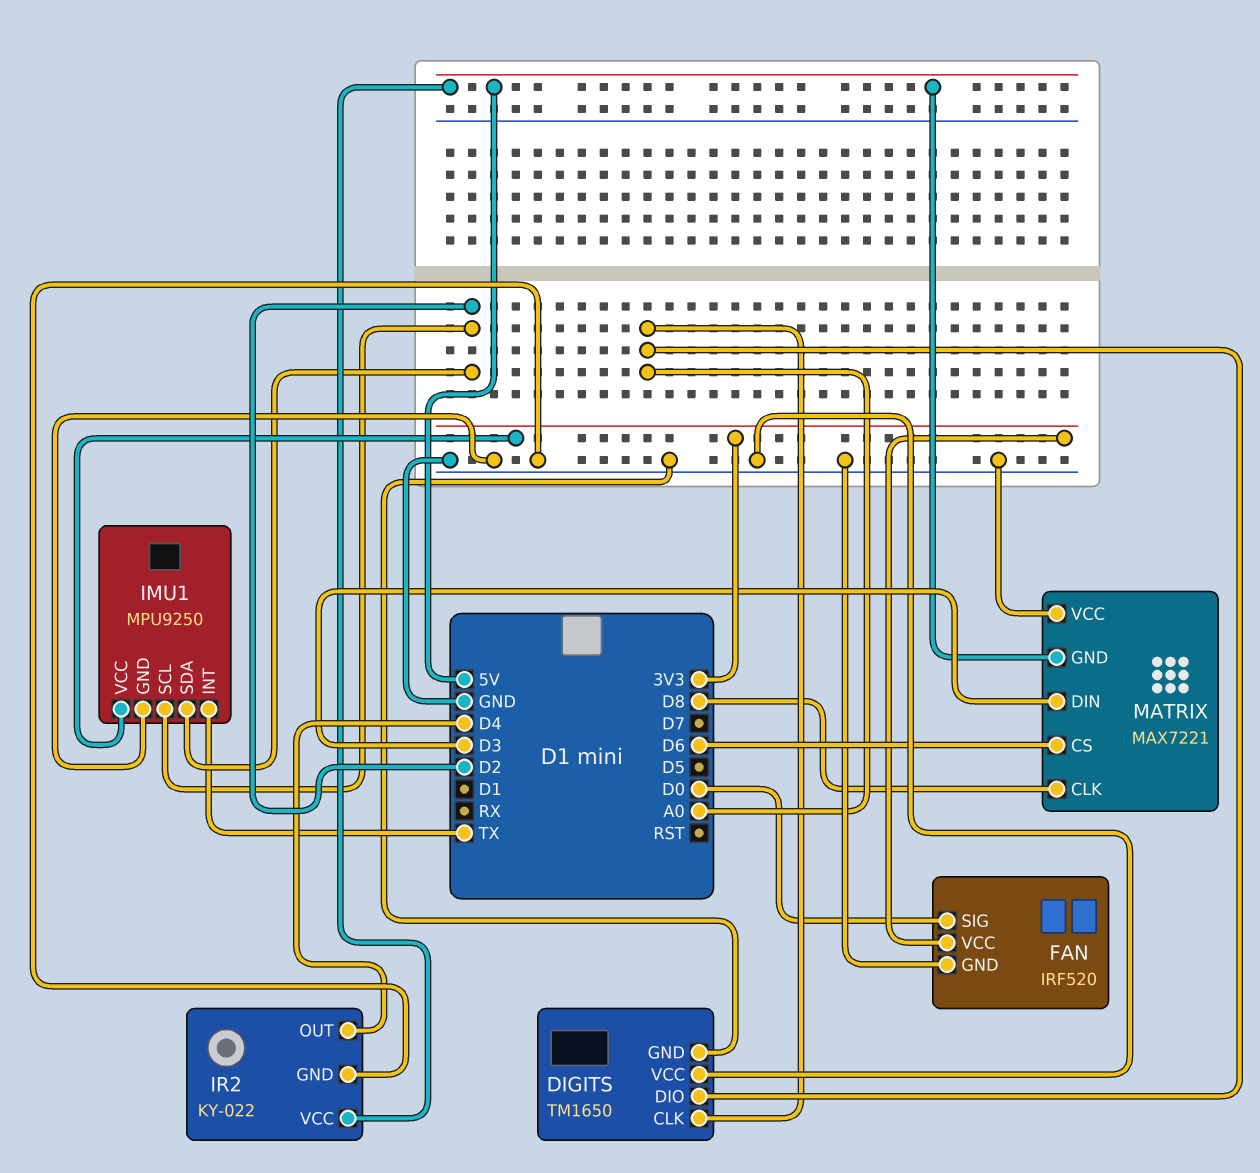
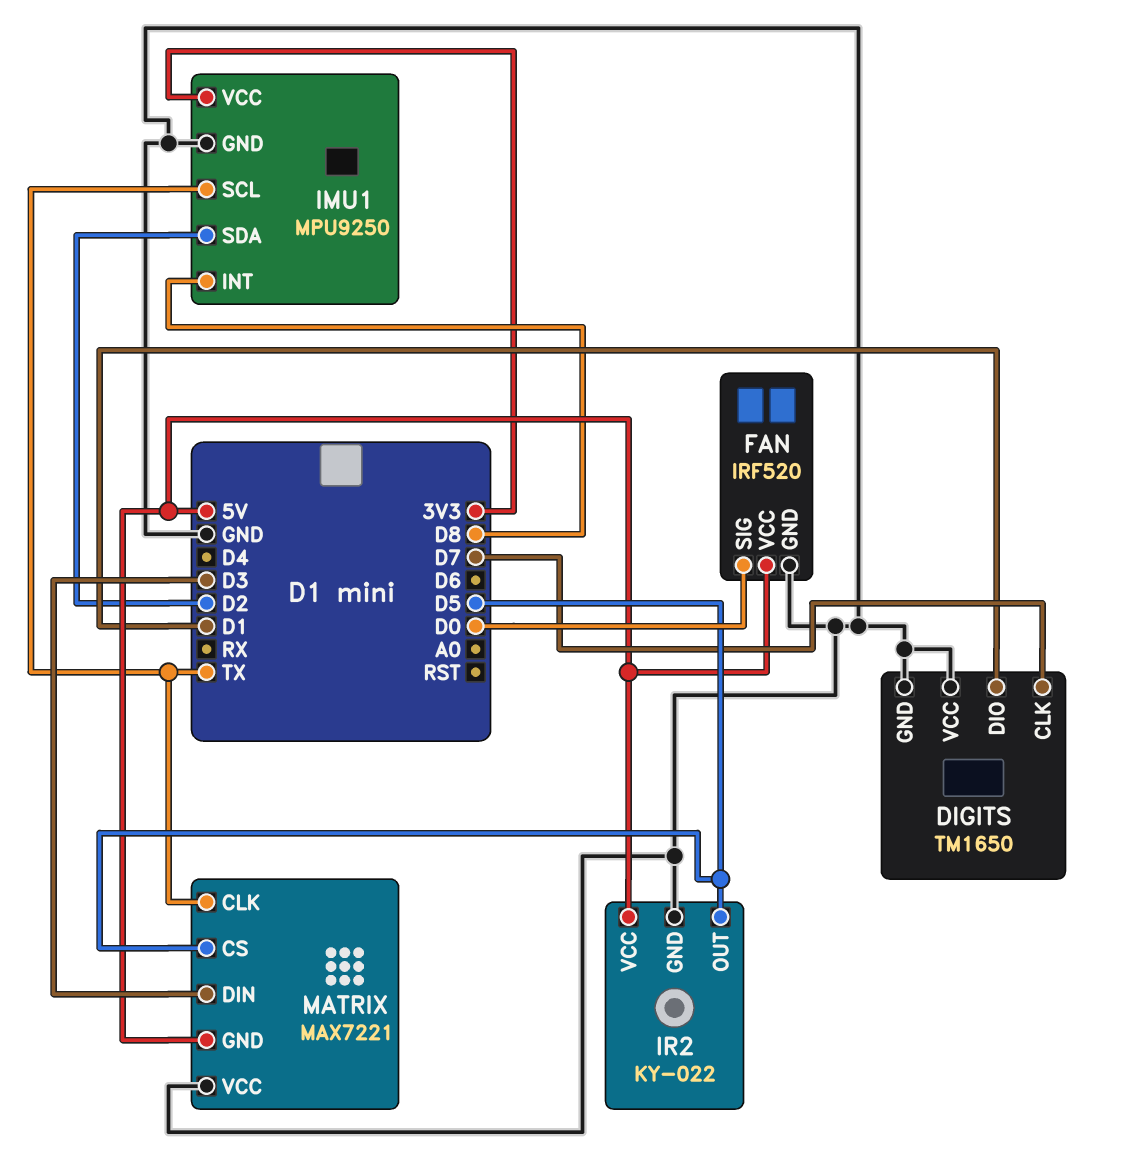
DIGITS pin CLK: A0 -> D7
DIGITS pin DIO: A0 -> D1
FAN pin VCC: 3V3 -> 5V
IMU1 pin INT: TX -> D8
IMU1 pin SCL: D2 -> TX
IR2 pin OUT: D4 -> D5
MATRIX pin CLK: D8 -> TX
MATRIX pin CS: D6 -> D5

